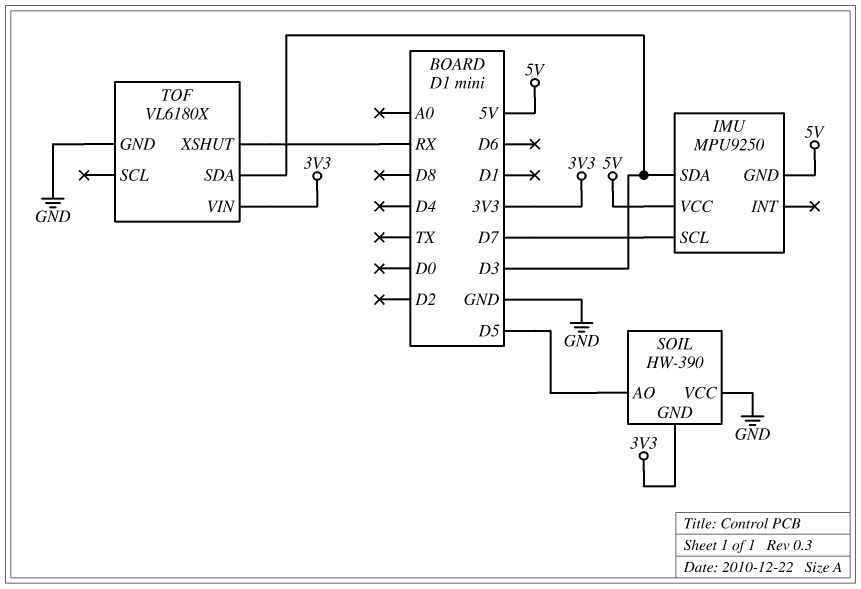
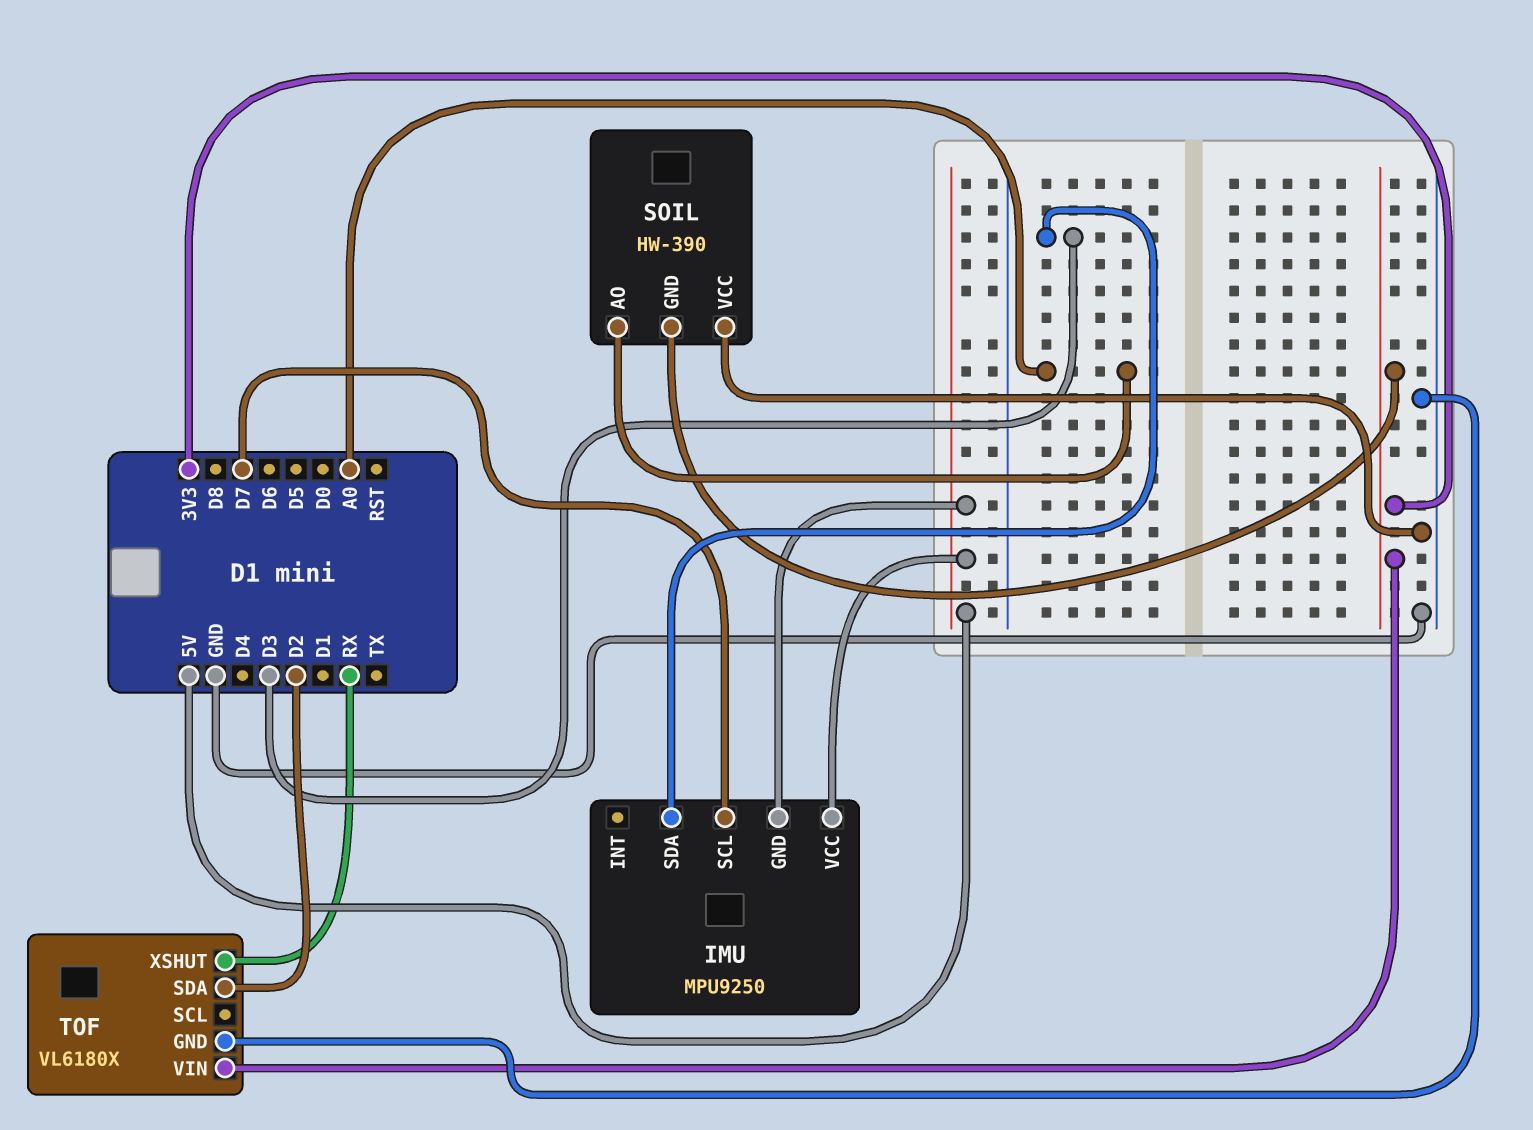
SOIL pin AO: D5 -> A0
TOF pin SDA: D3 -> D2

